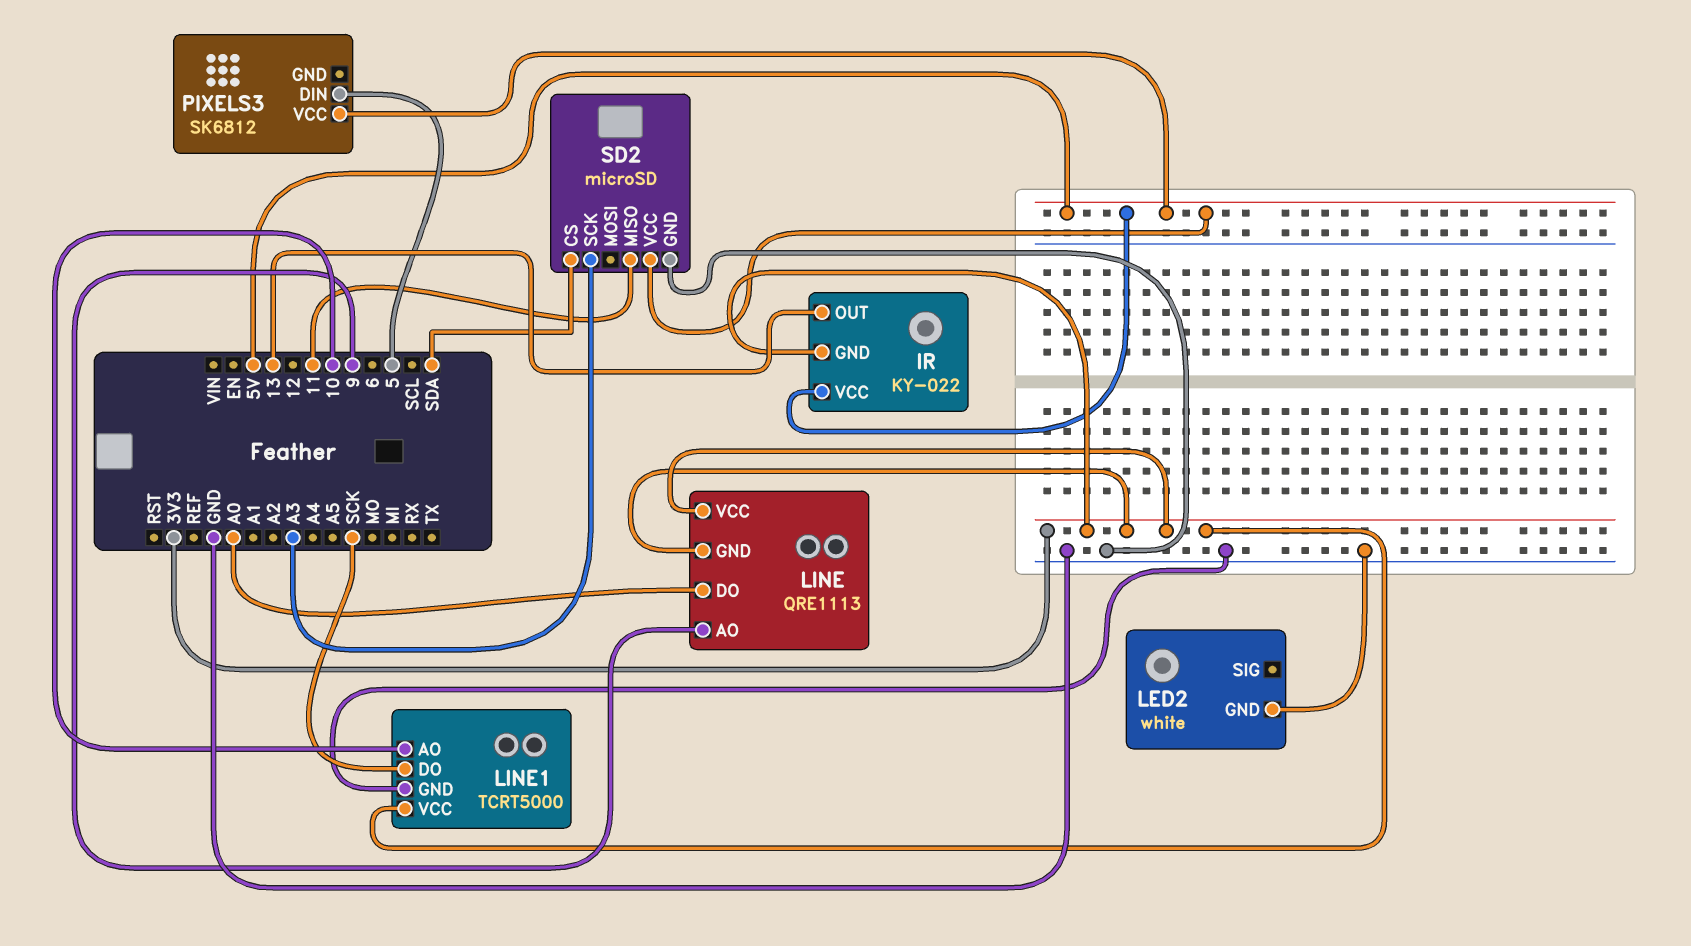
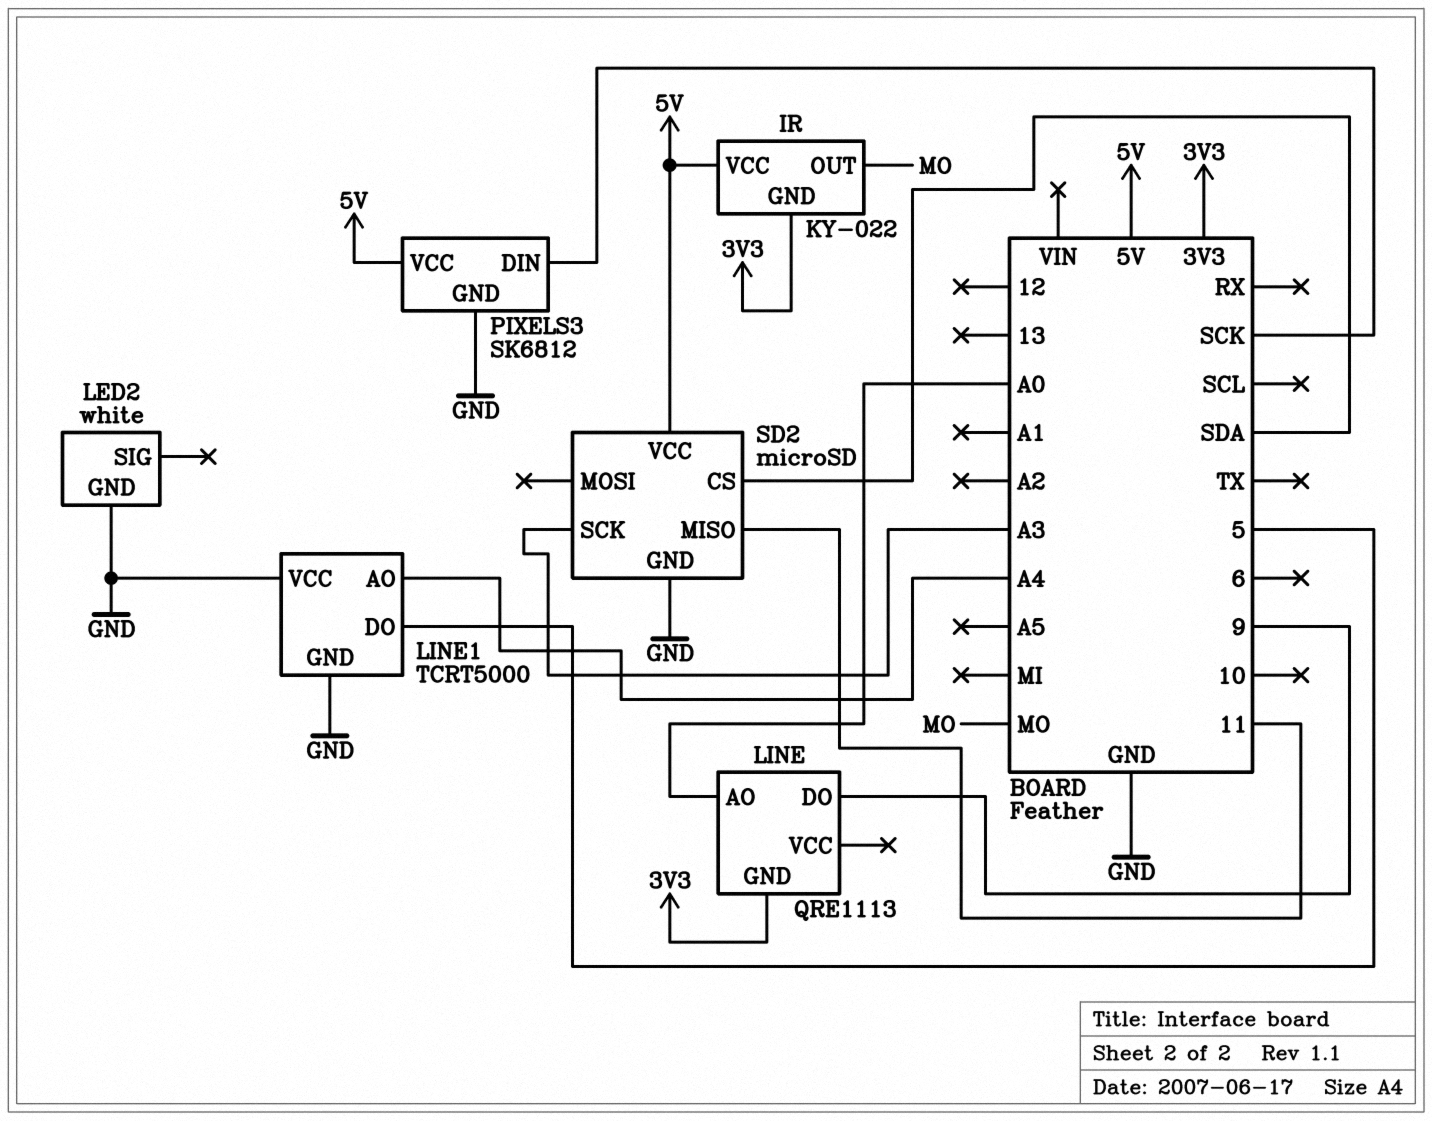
IR pin OUT: 13 -> MO
LINE pin AO: 9 -> A0
LINE pin DO: A0 -> 9
LINE pin VCC: 3V3 -> none
LINE1 pin AO: 10 -> A4
LINE1 pin DO: SCK -> 5
LINE1 pin VCC: 3V3 -> GND
PIXELS3 pin DIN: 5 -> SCK
PIXELS3 pin GND: none -> GND

